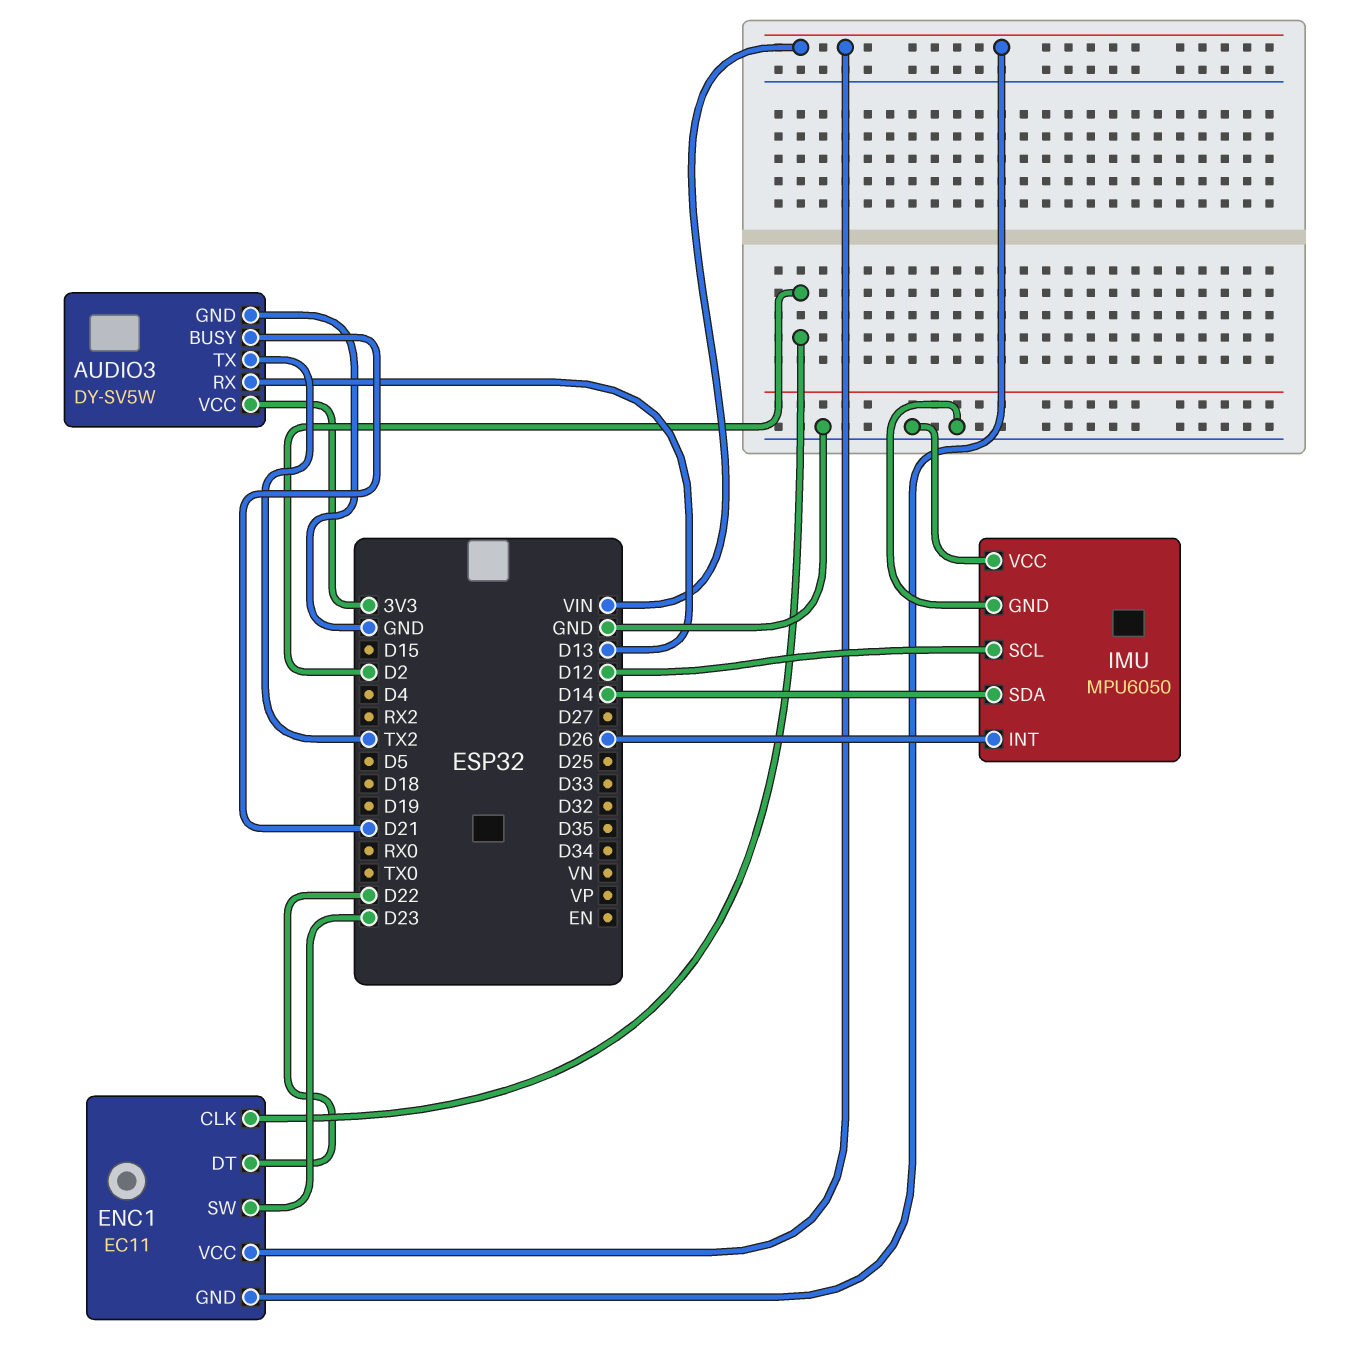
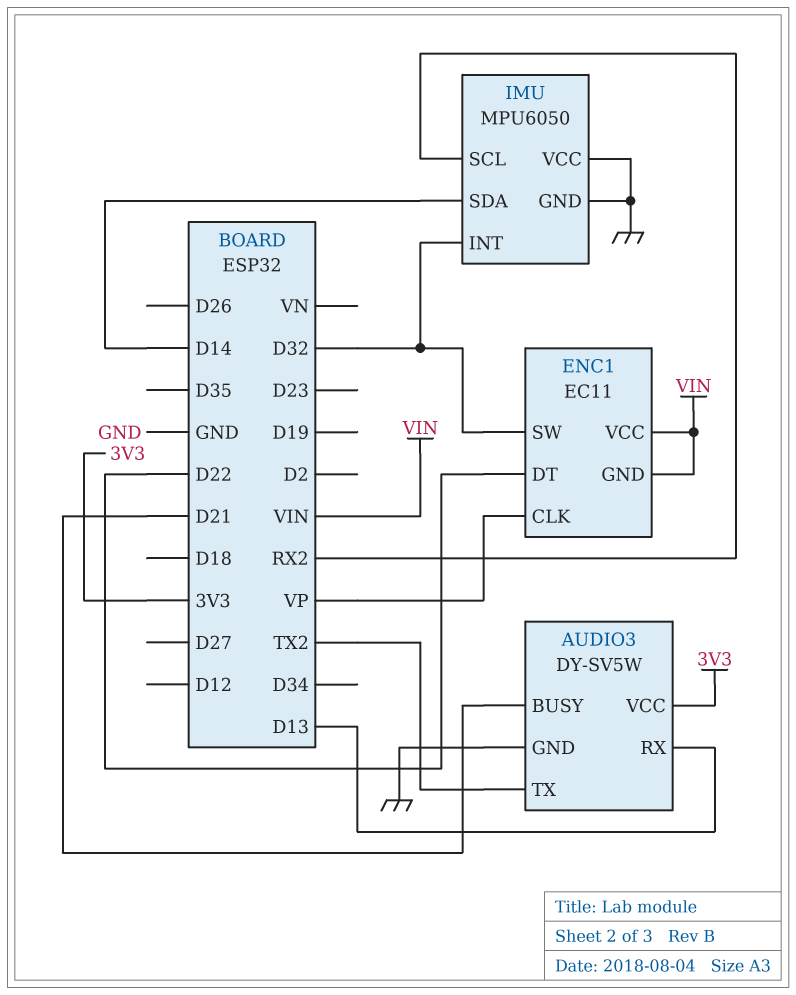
ENC1 pin CLK: D2 -> VP
ENC1 pin SW: D23 -> D32
IMU pin INT: D26 -> D32
IMU pin SCL: D12 -> RX2

